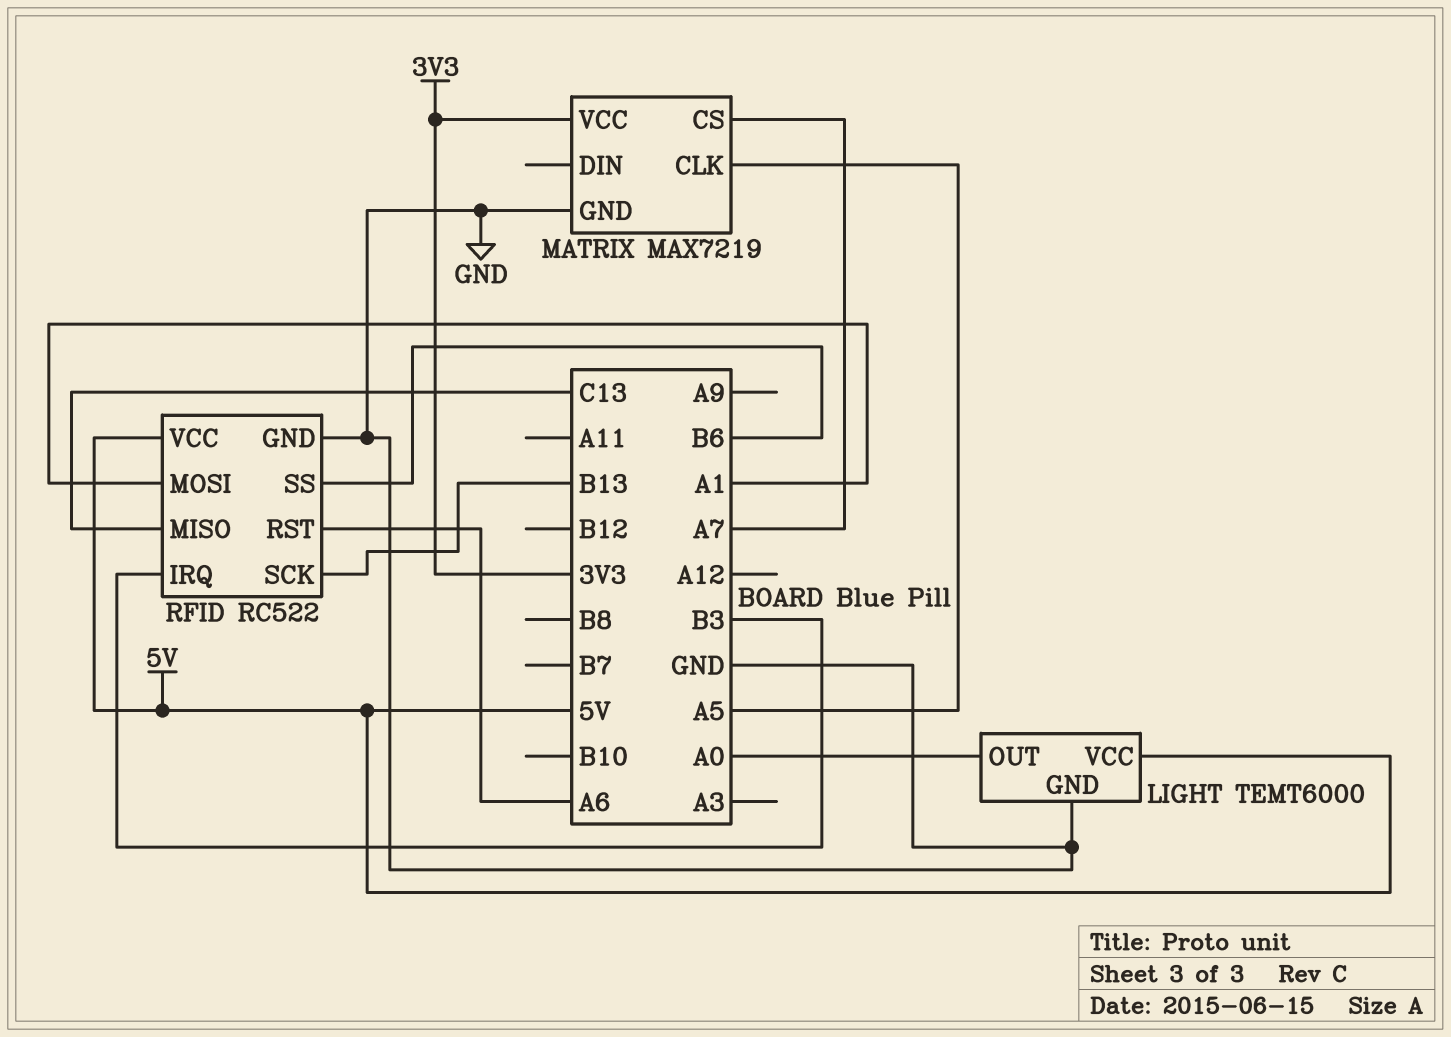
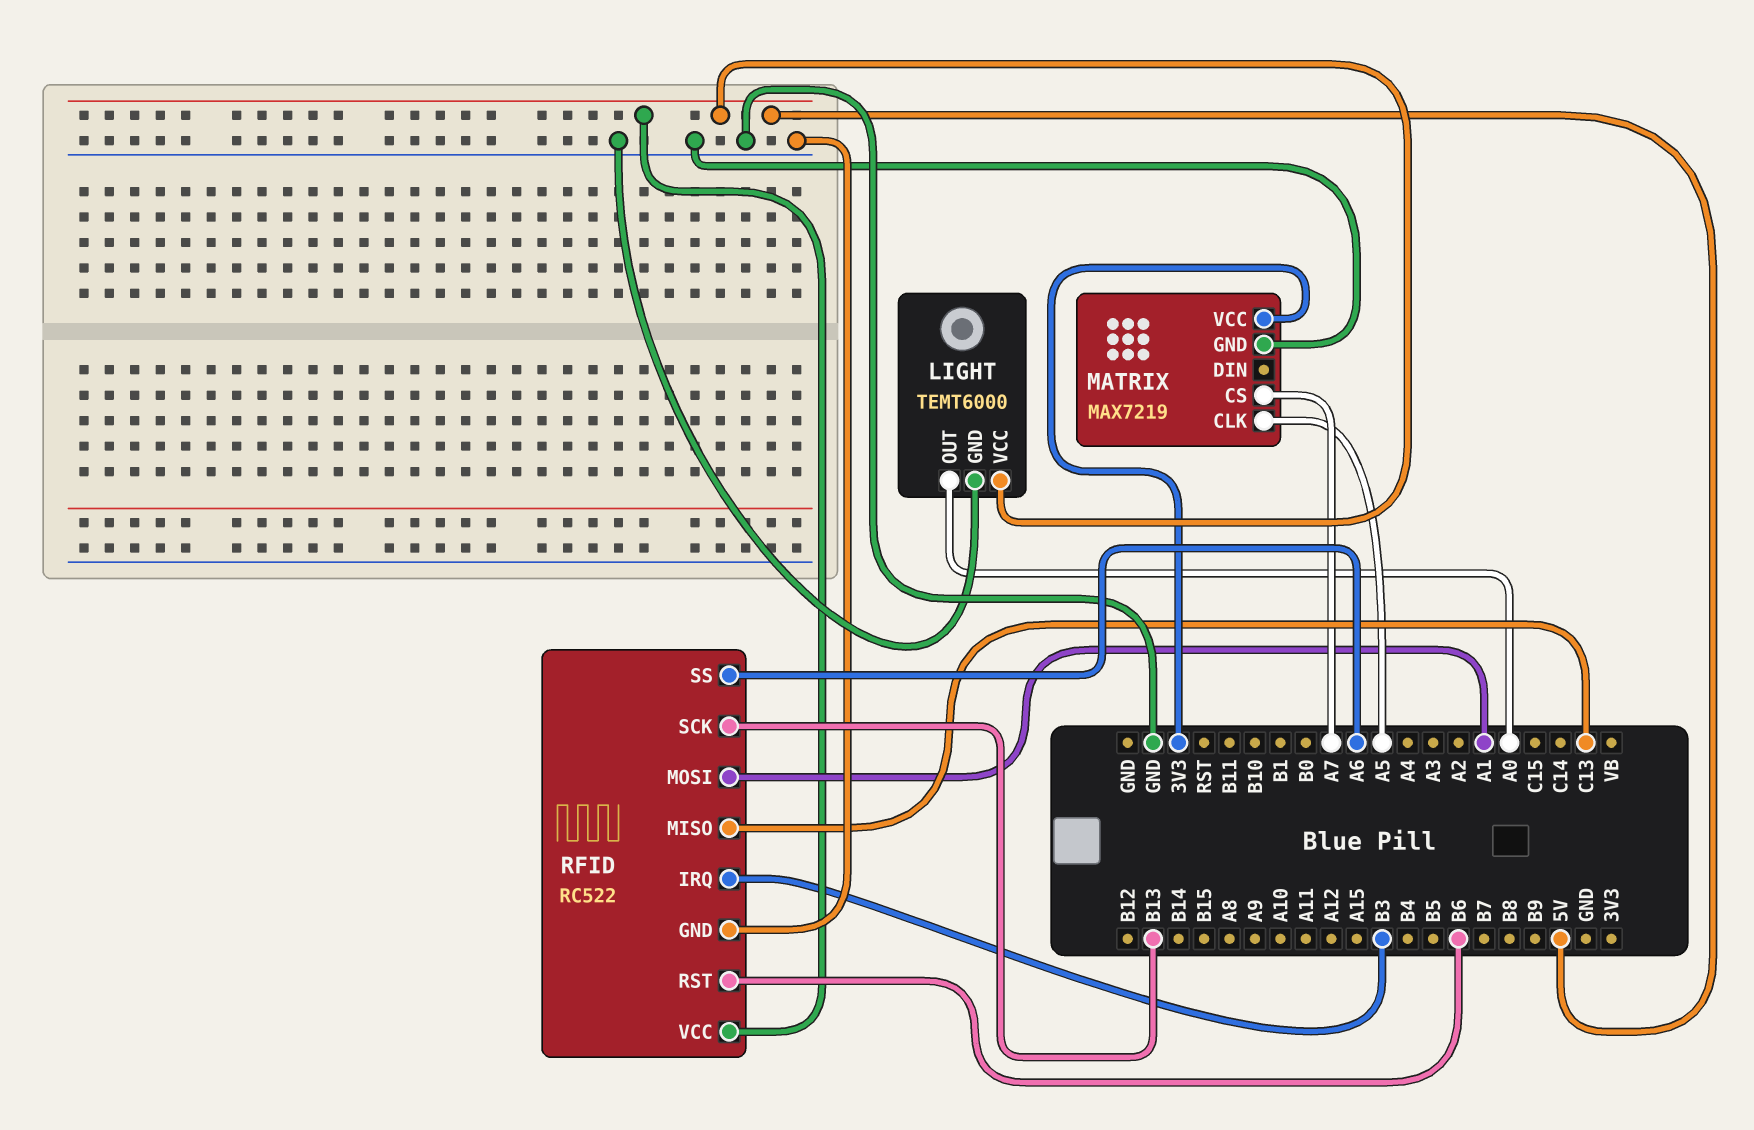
RFID pin RST: A6 -> B6
RFID pin SS: B6 -> A6

